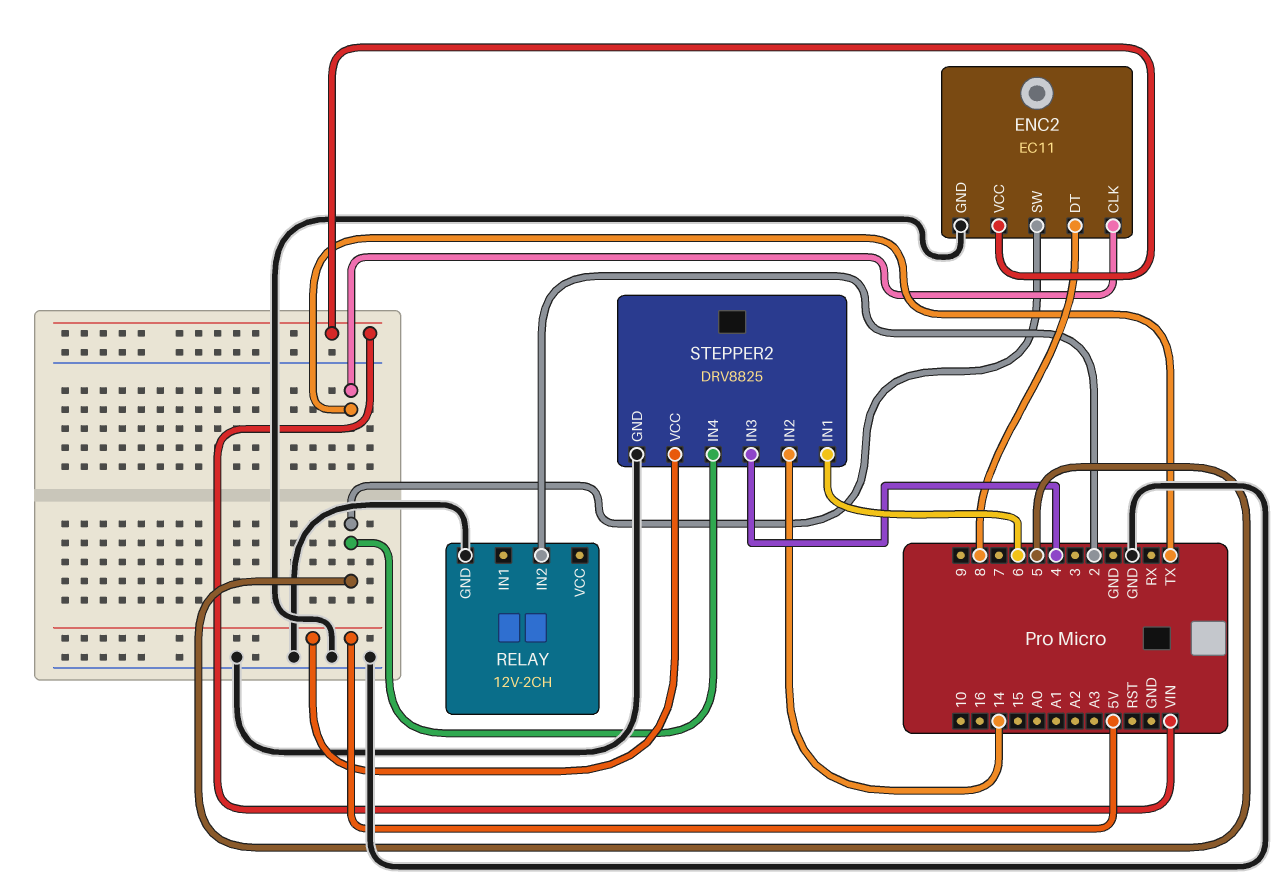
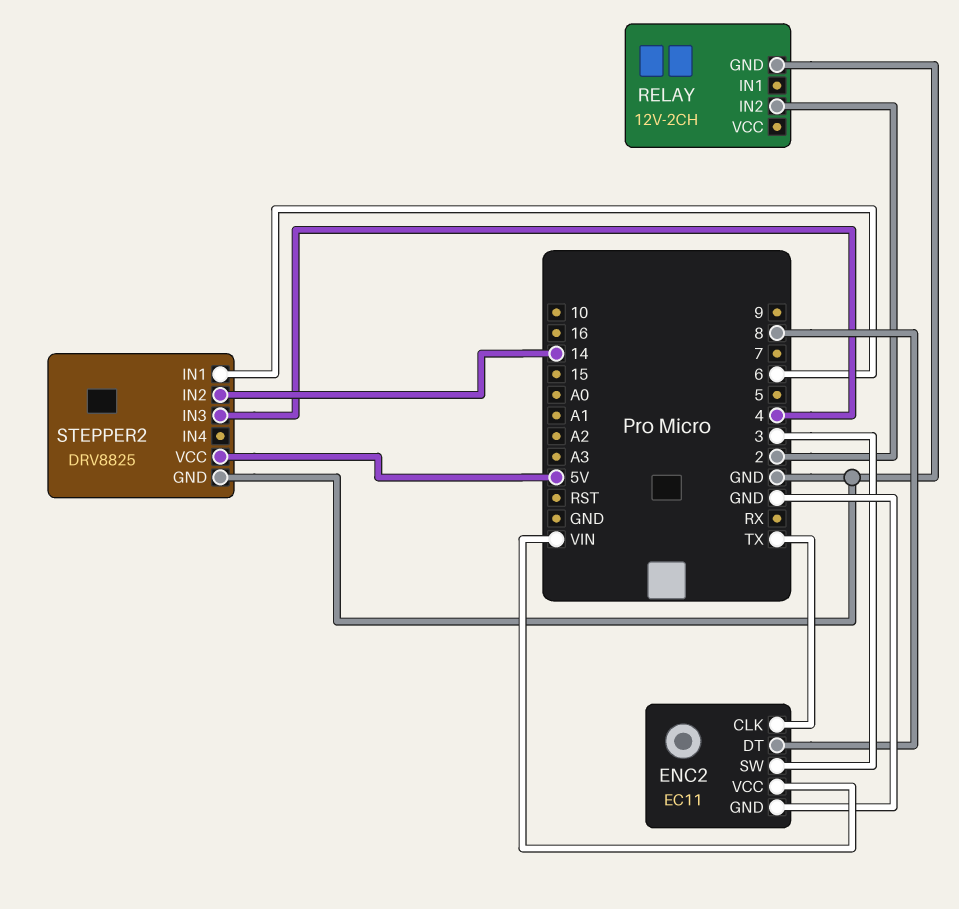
ENC2 pin SW: 5 -> 3
STEPPER2 pin IN4: 5 -> none

